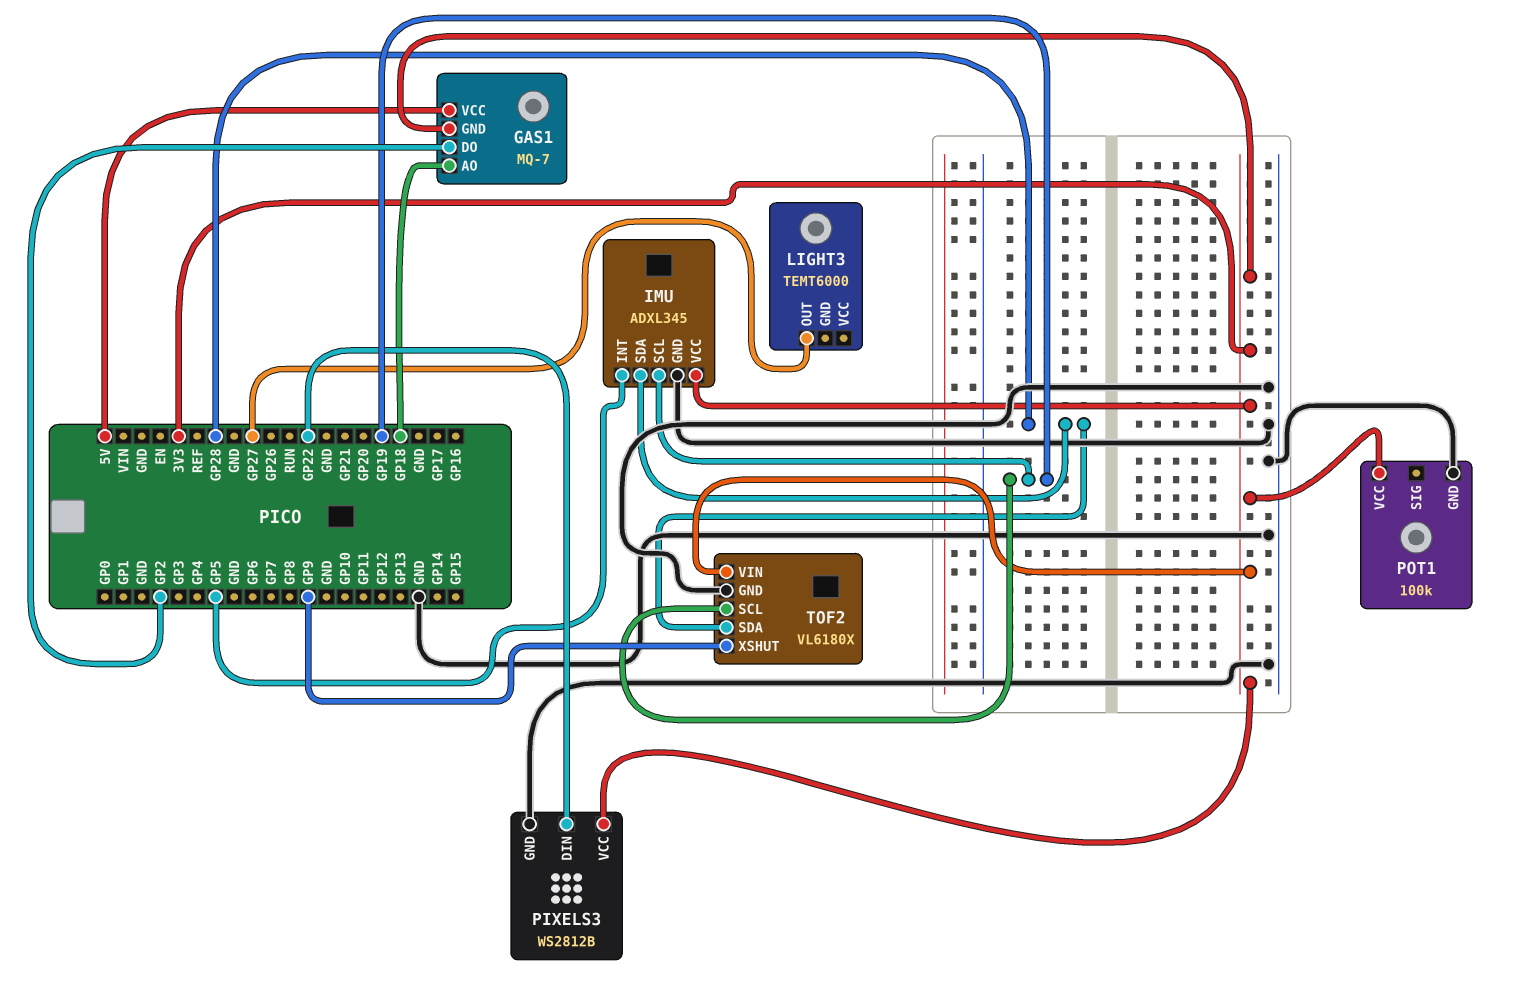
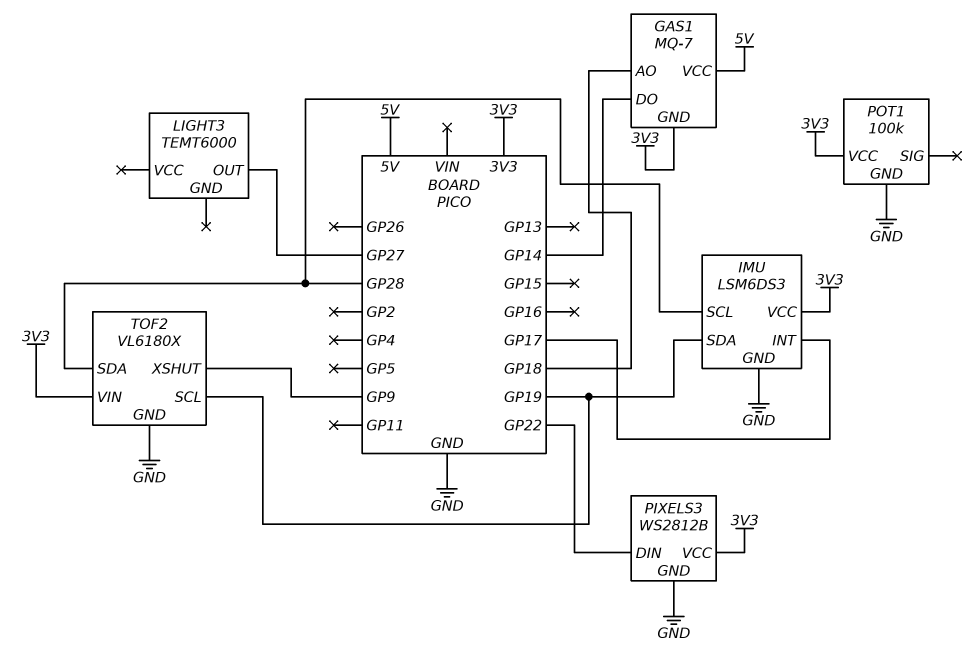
GAS1 pin DO: GP2 -> GP14
IMU: ADXL345 -> LSM6DS3
IMU pin INT: GP5 -> GP17
IMU pin SCL: GP19 -> GP28
IMU pin SDA: GP28 -> GP19

